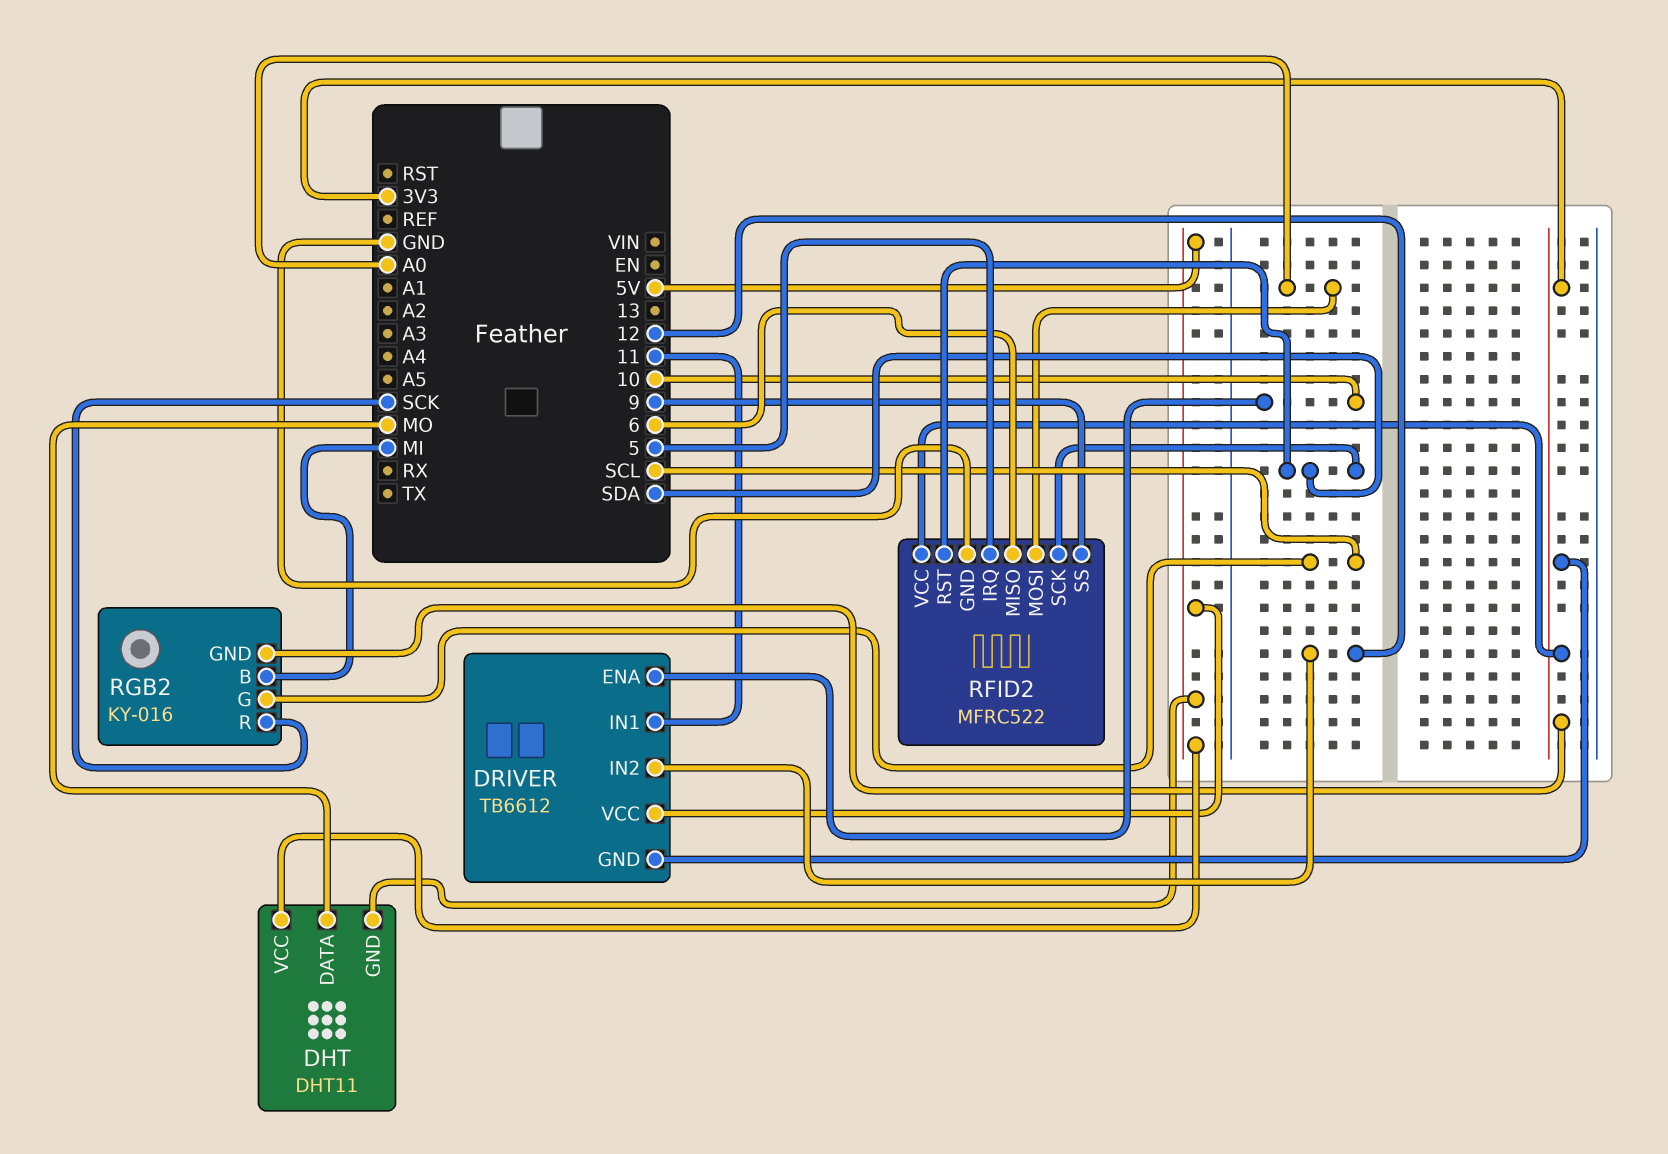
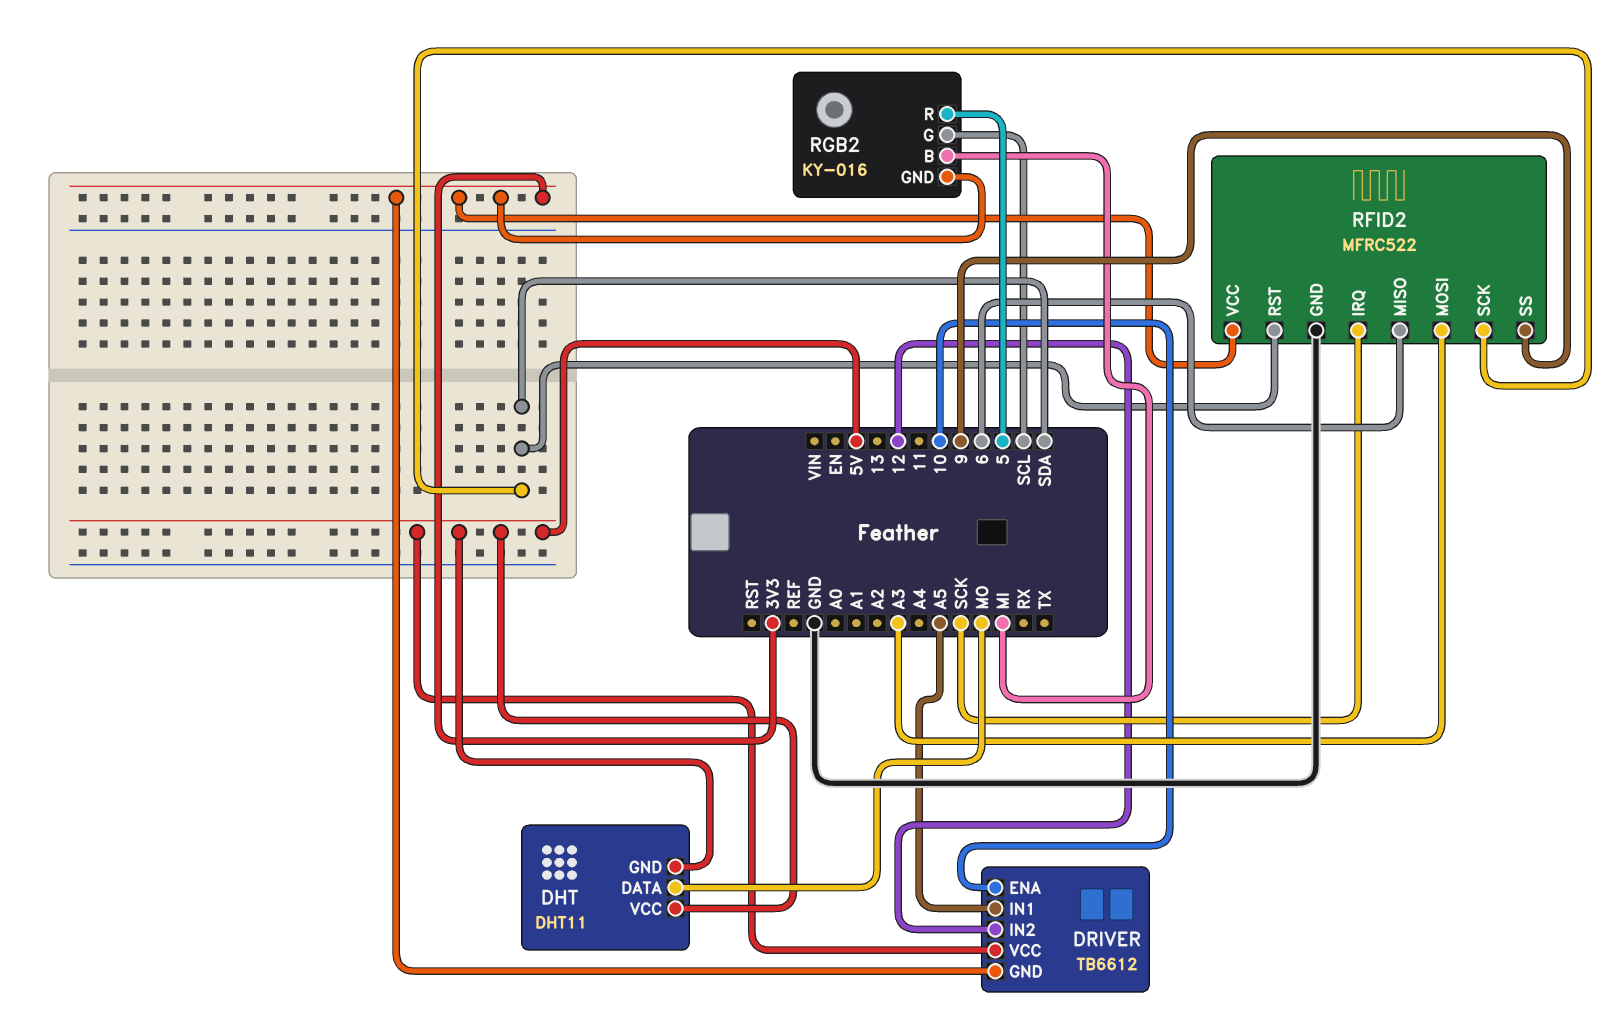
DRIVER pin IN1: 11 -> A5
RFID2 pin IRQ: 5 -> SCK
RFID2 pin MOSI: A0 -> A3
RGB2 pin R: SCK -> 5

